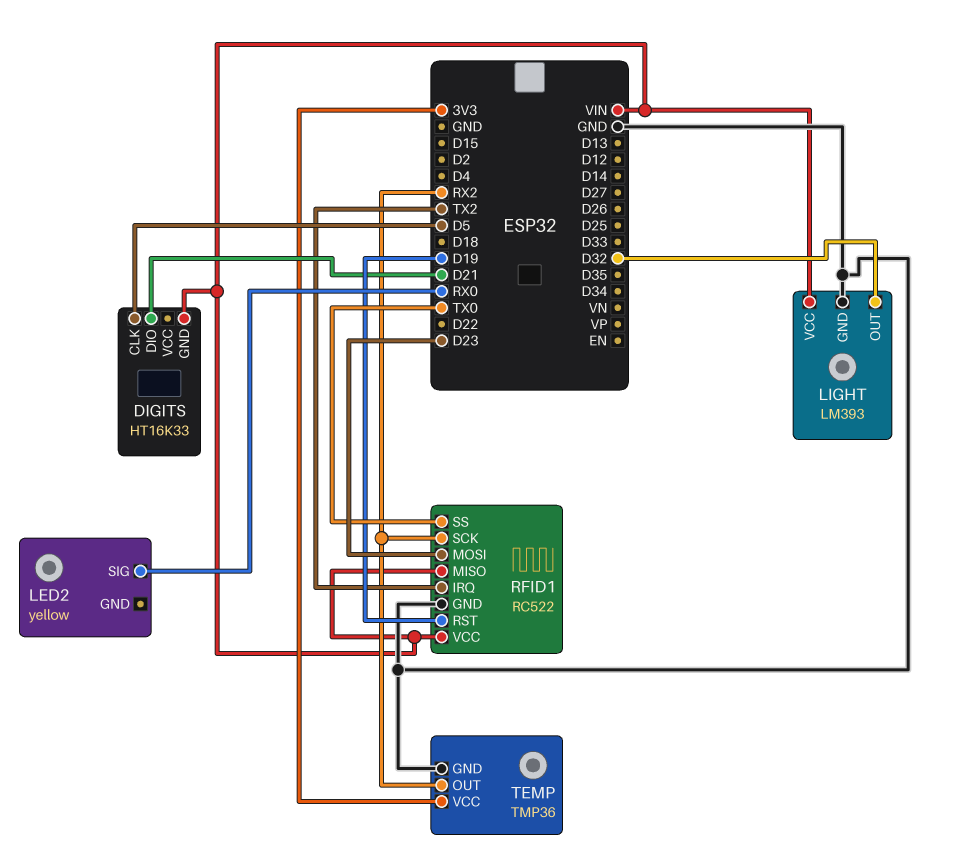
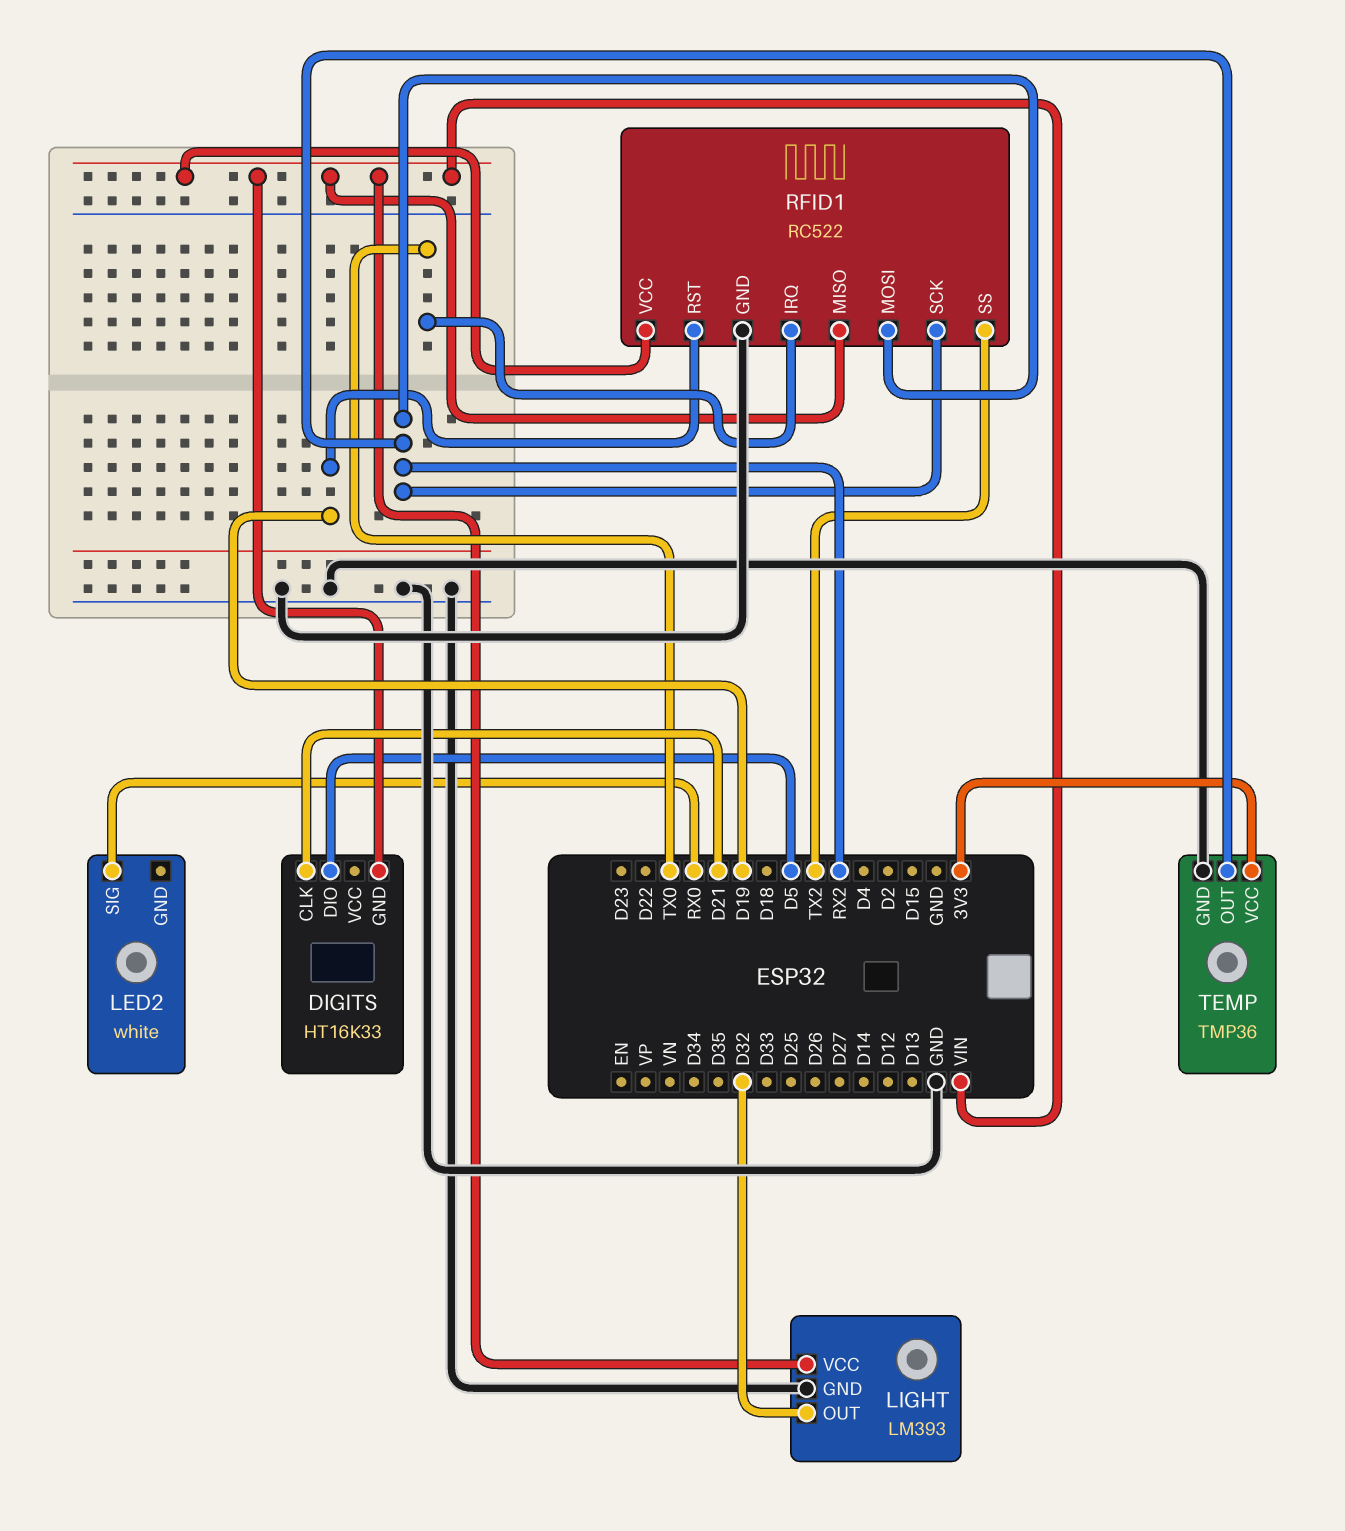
DIGITS pin CLK: D5 -> D21
DIGITS pin DIO: D21 -> D5
LED2: yellow -> white
RFID1 pin IRQ: TX2 -> TX0
RFID1 pin MOSI: D23 -> RX2
RFID1 pin SS: TX0 -> TX2

